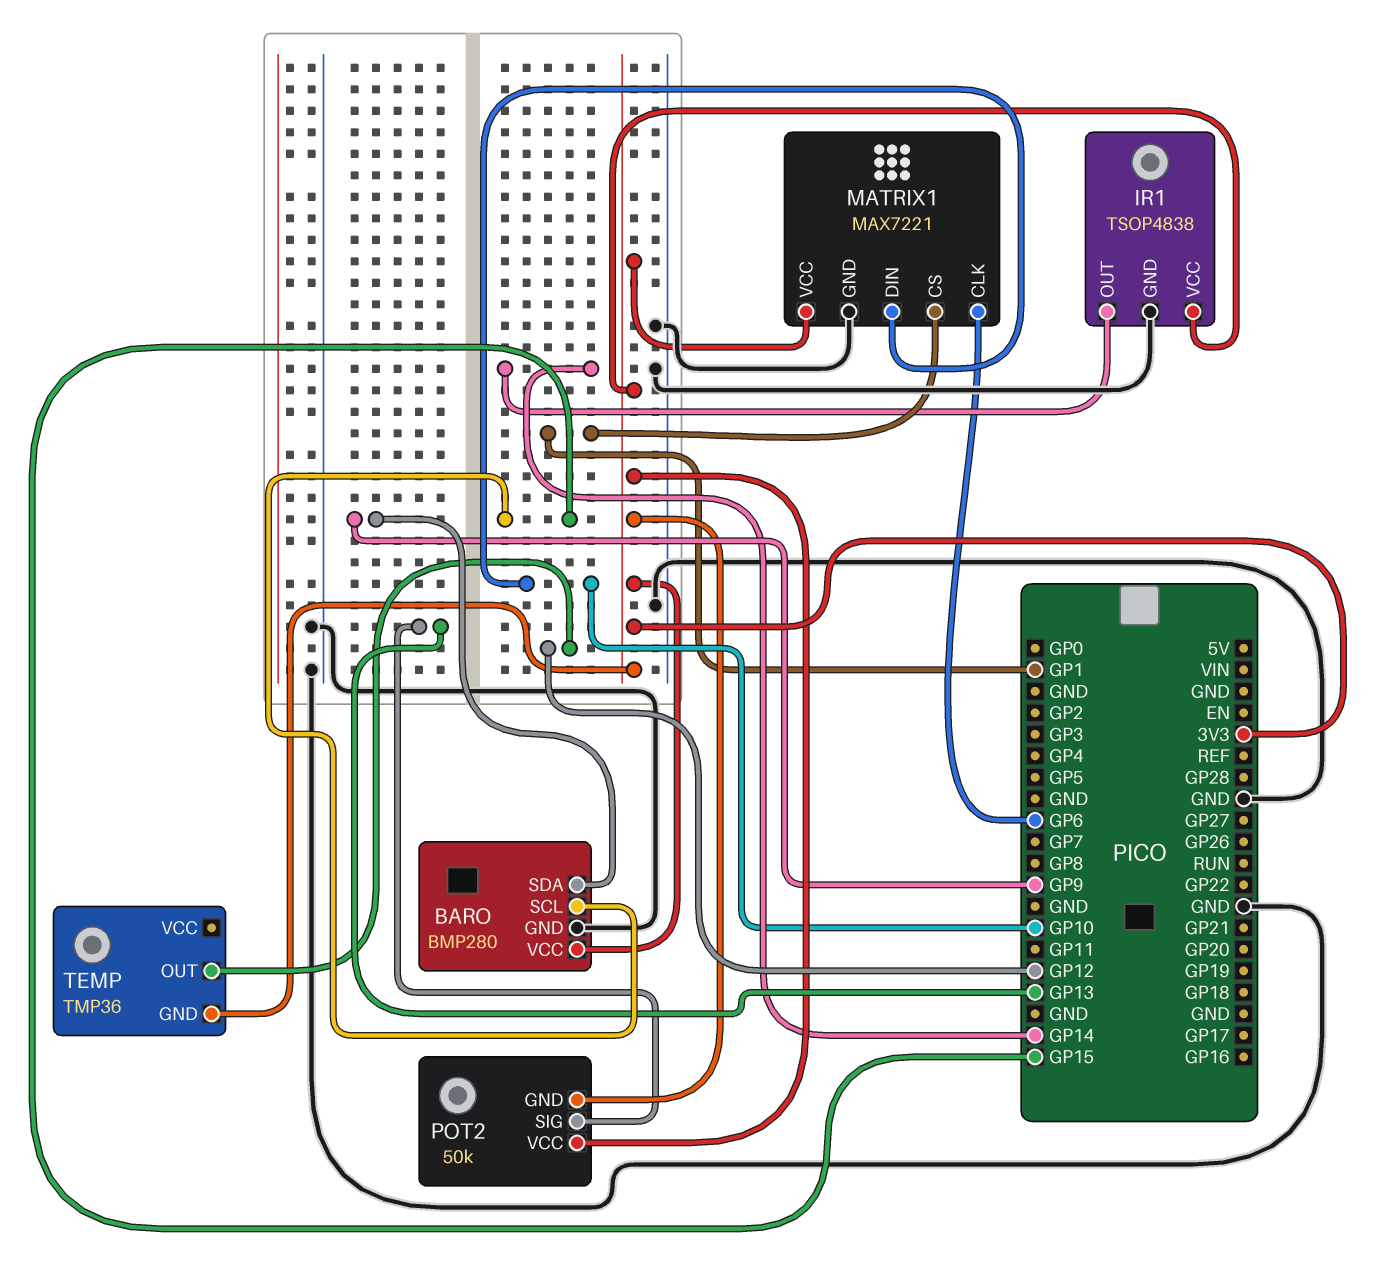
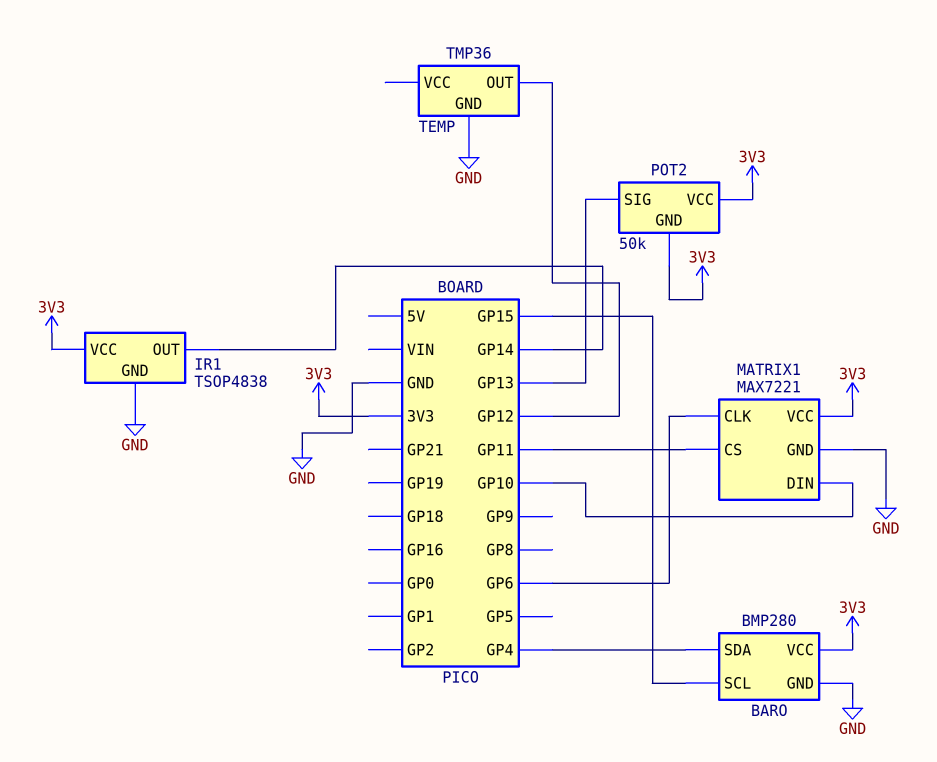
BARO pin SDA: GP9 -> GP4
MATRIX1 pin CS: GP1 -> GP11
TEMP pin GND: 3V3 -> GND

